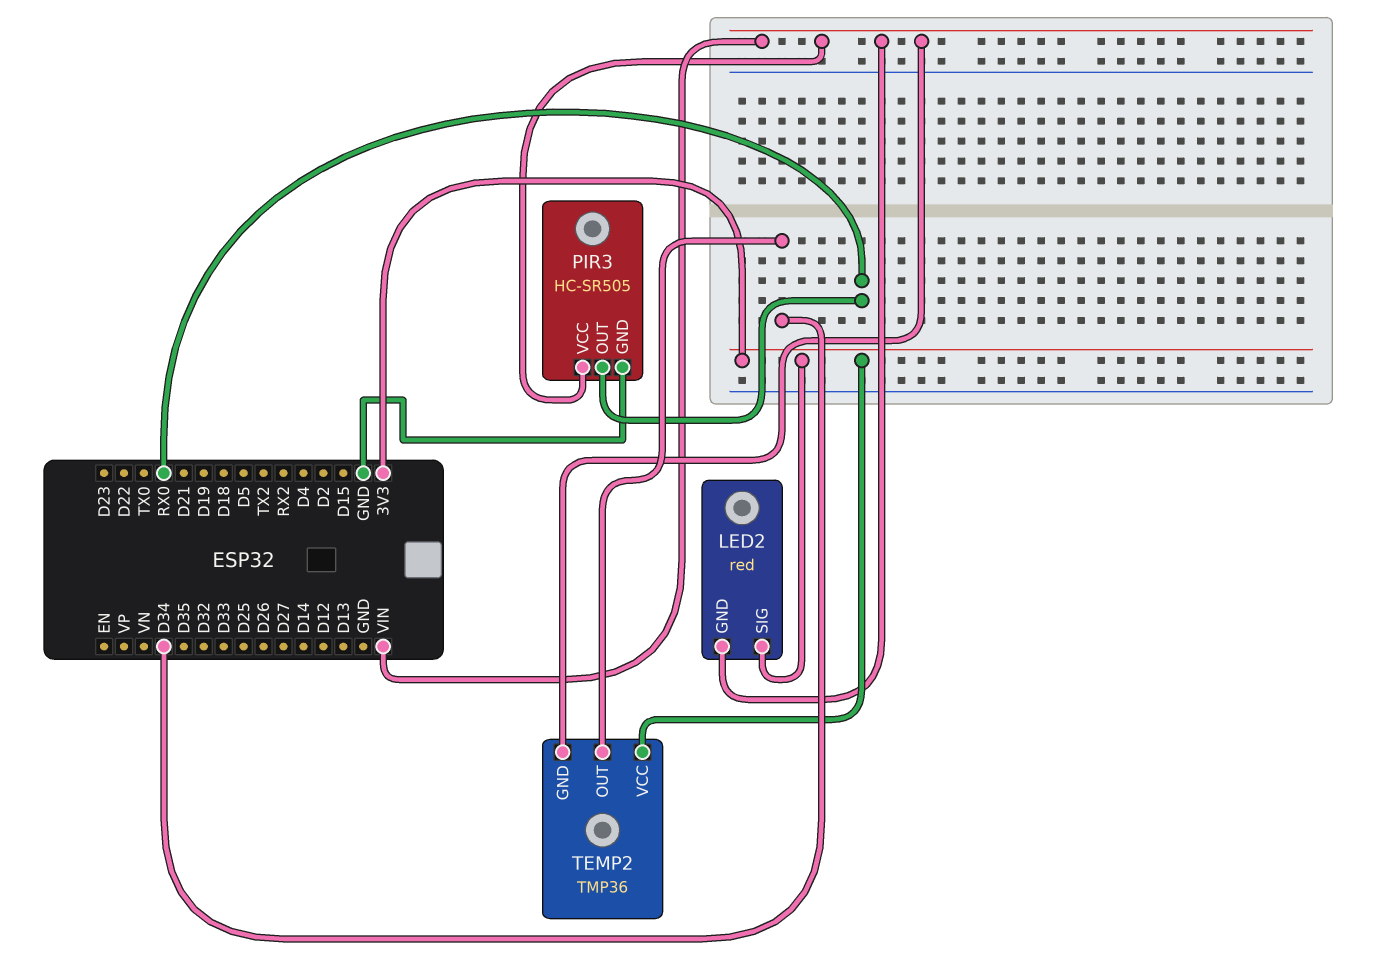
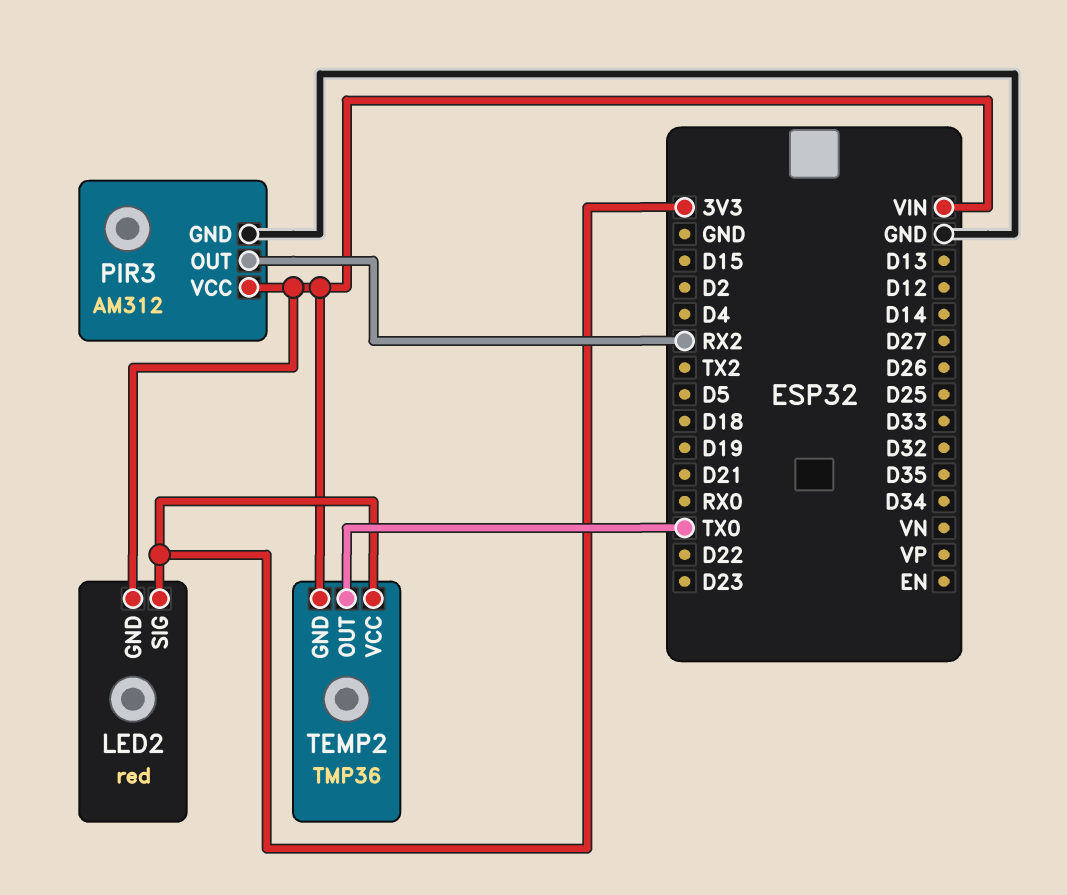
PIR3: HC-SR505 -> AM312
PIR3 pin OUT: RX0 -> RX2
TEMP2 pin OUT: D34 -> TX0

